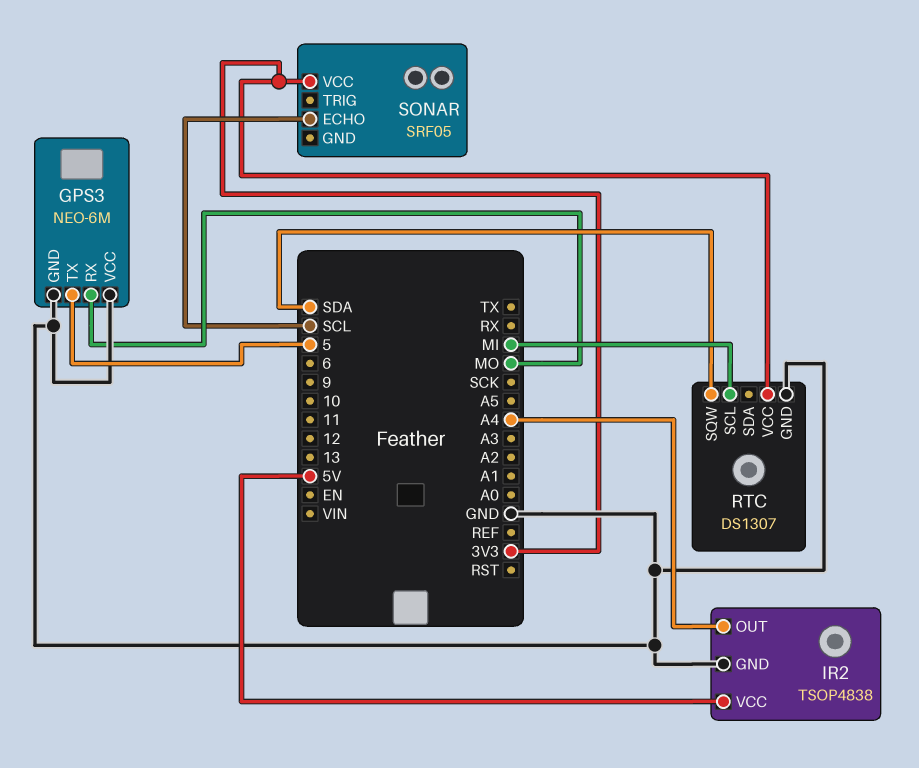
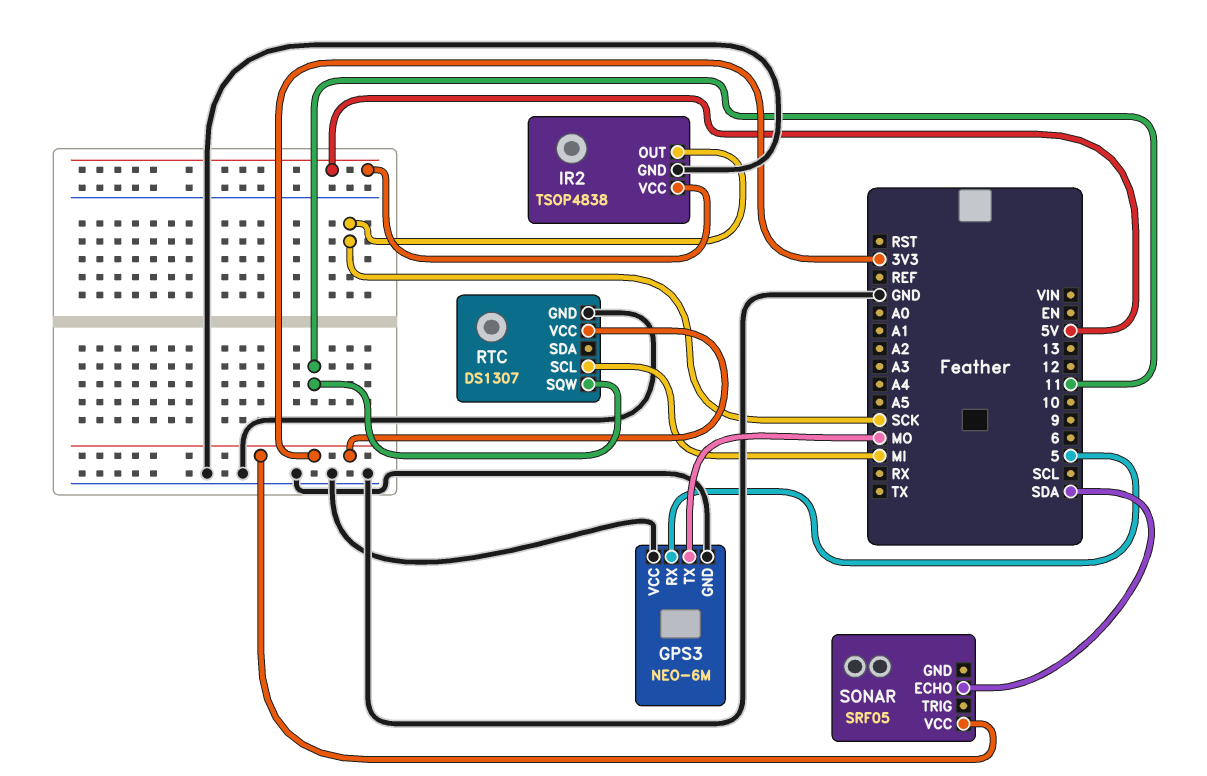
GPS3 pin RX: MO -> 5
GPS3 pin TX: 5 -> MO
IR2 pin OUT: A4 -> SCK
RTC pin SQW: SDA -> 11
SONAR pin ECHO: SCL -> SDA

